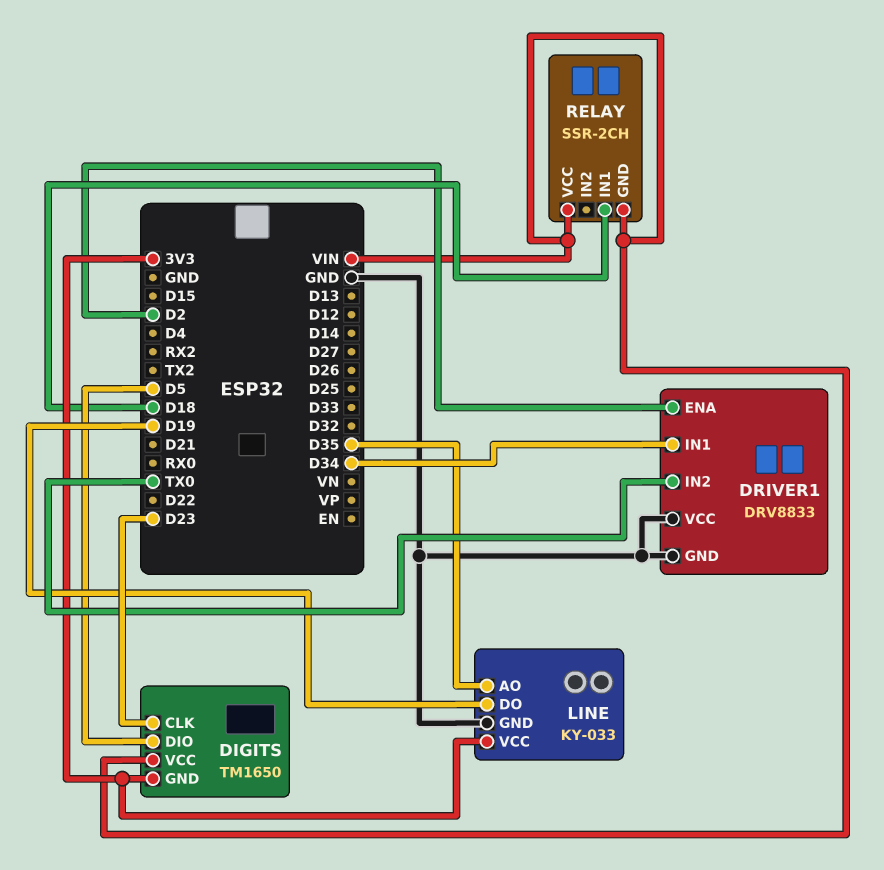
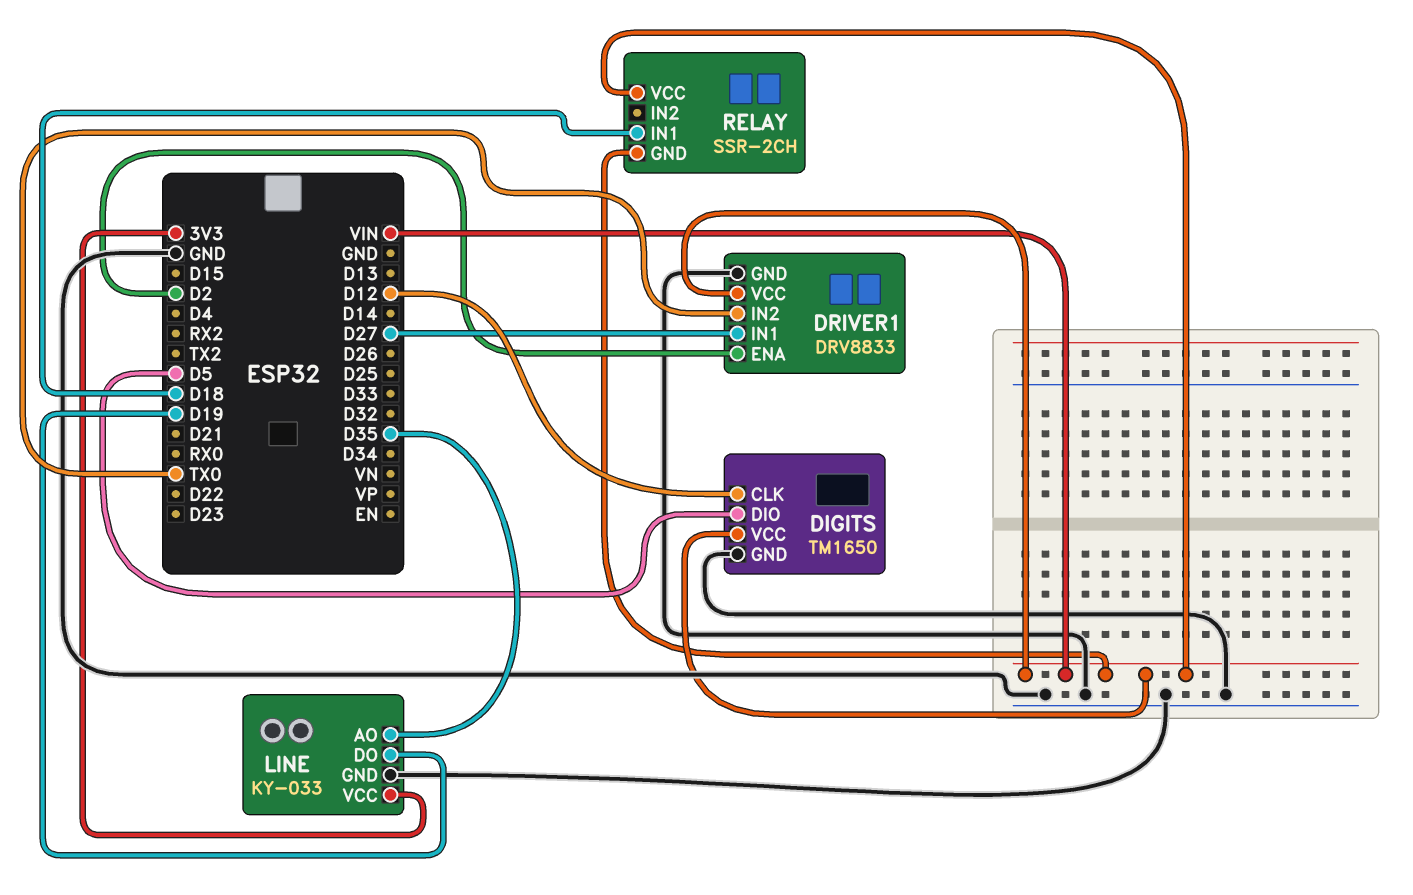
DIGITS pin CLK: D23 -> D12
DIGITS pin GND: 3V3 -> GND
DRIVER1 pin IN1: D34 -> D27
DRIVER1 pin VCC: GND -> VIN

